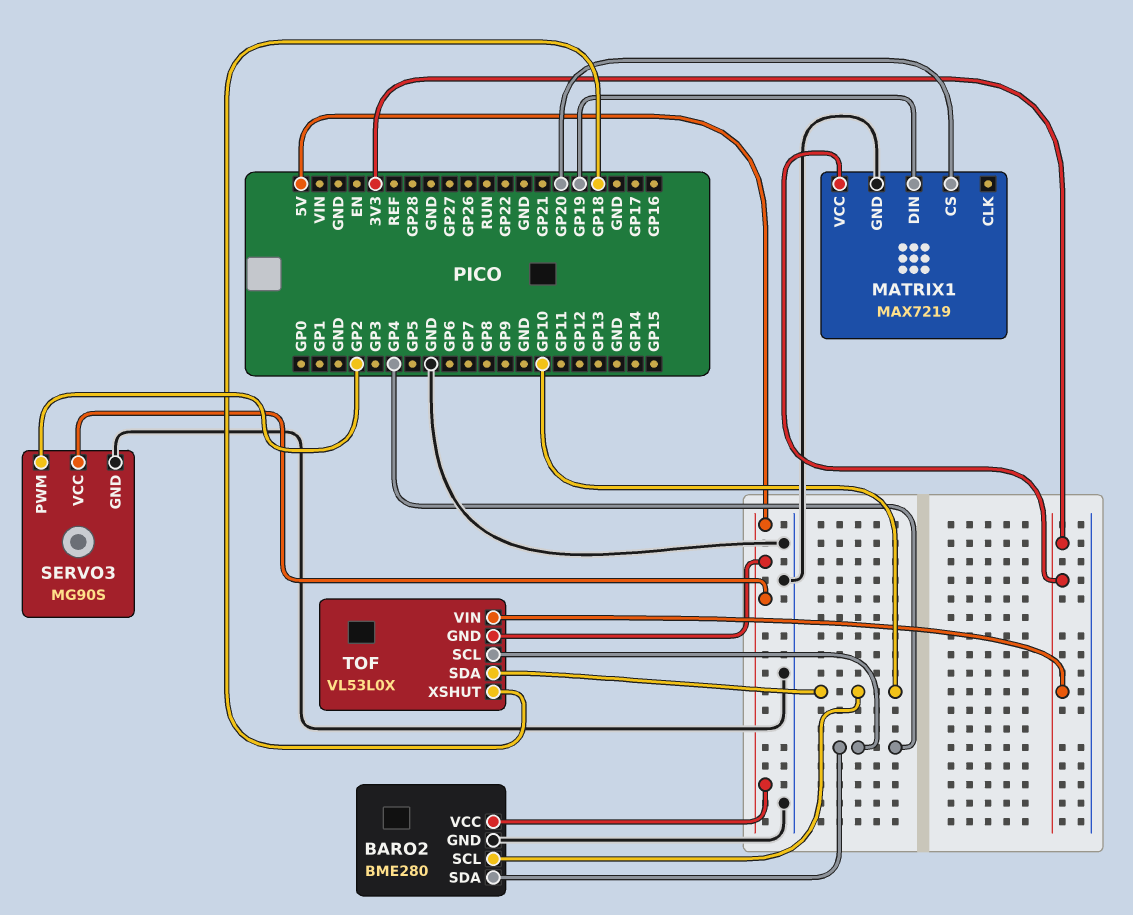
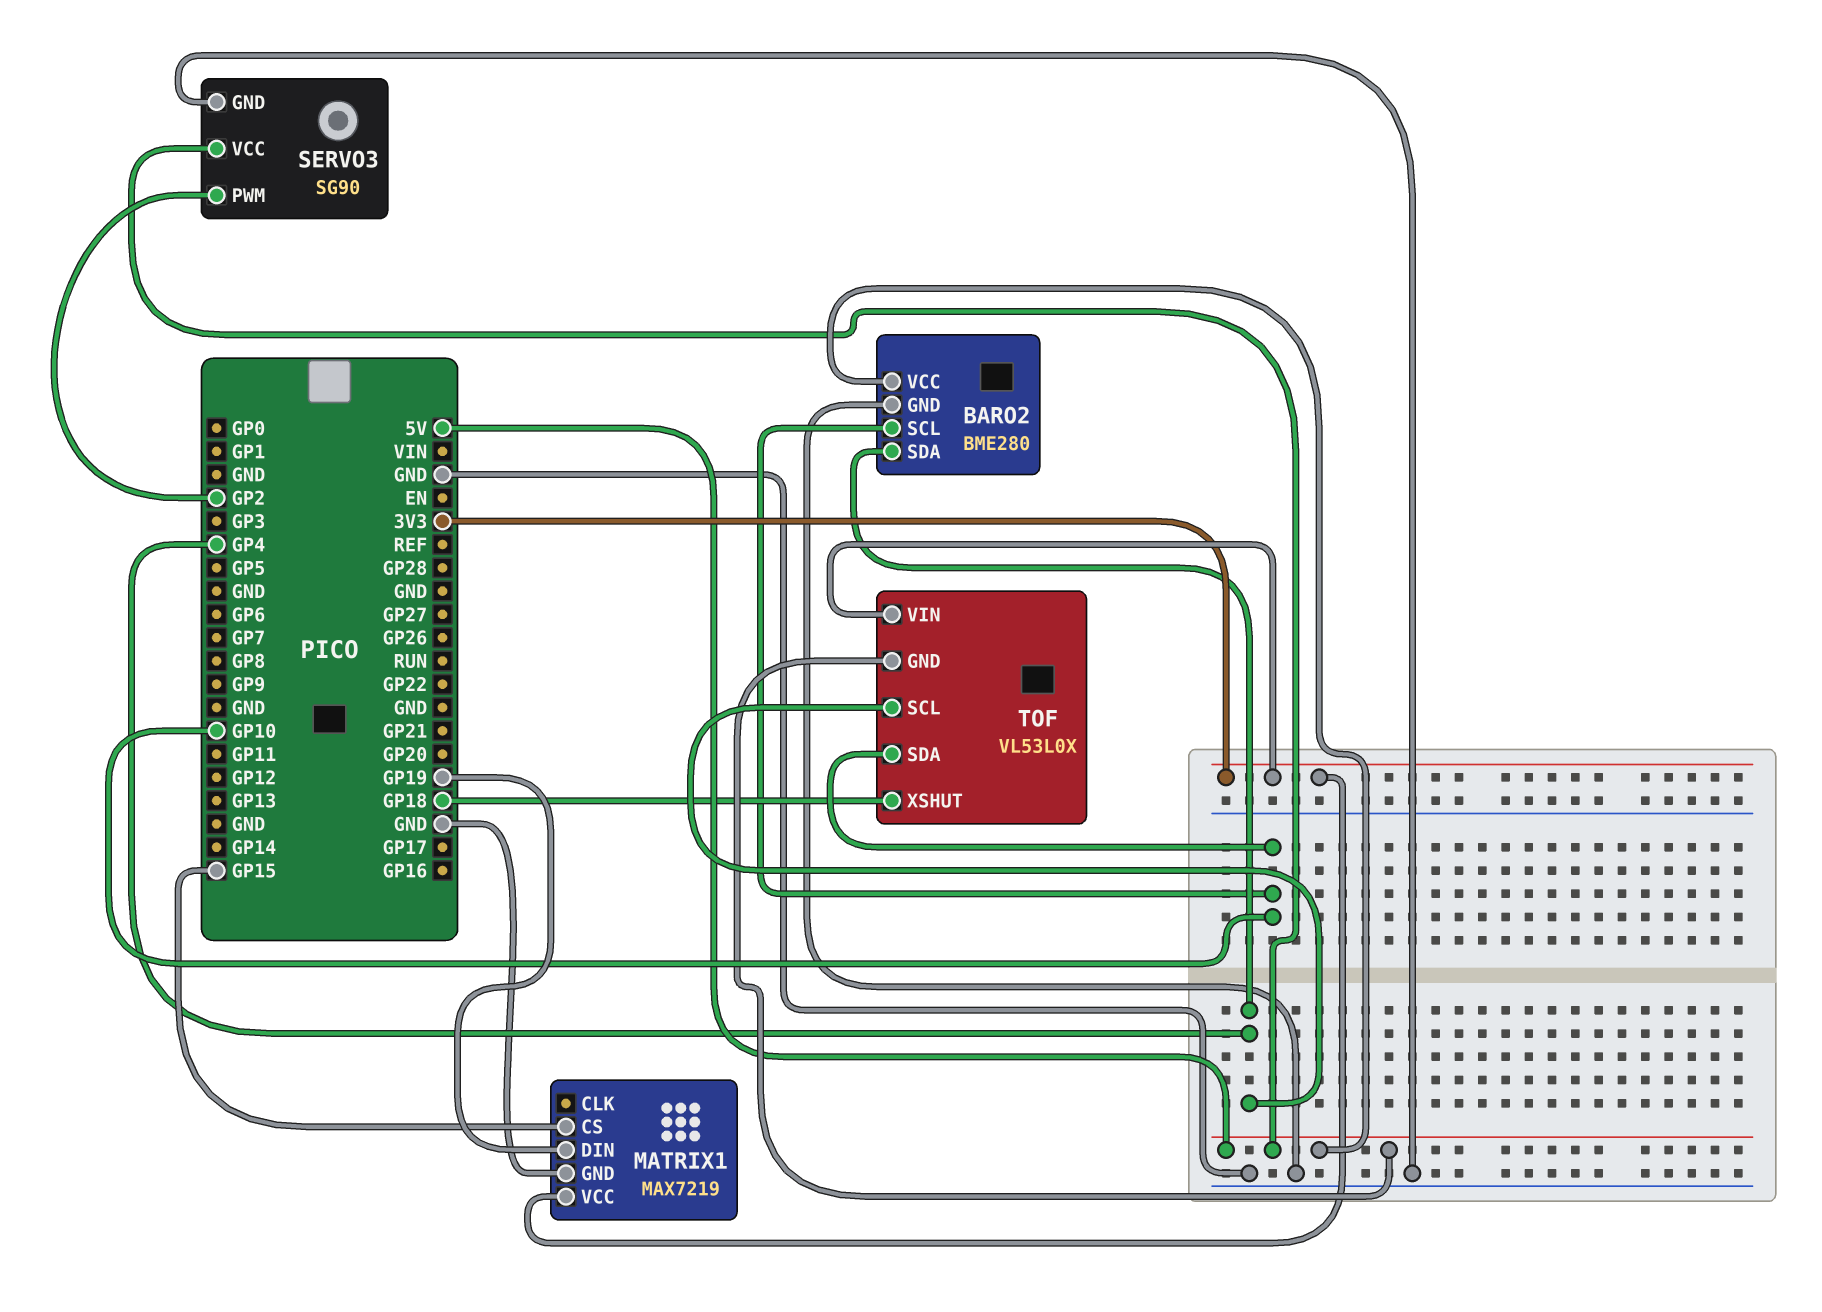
MATRIX1 pin CS: GP20 -> GP15
SERVO3: MG90S -> SG90

